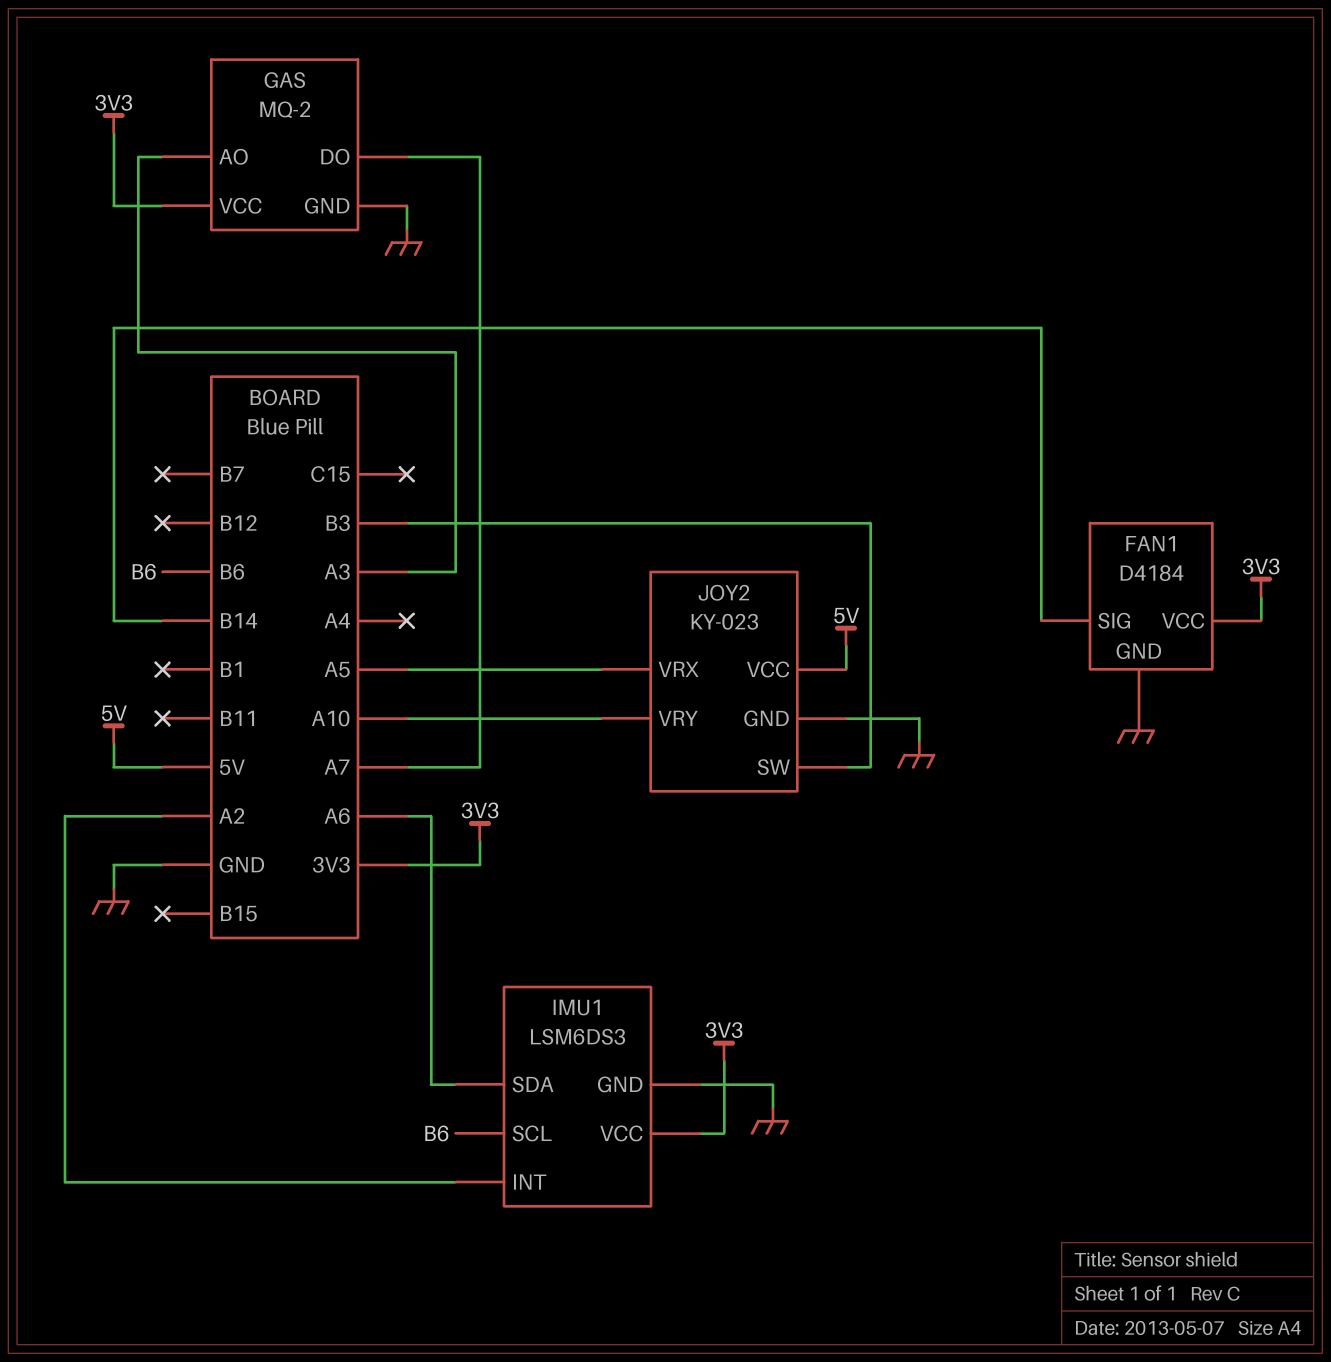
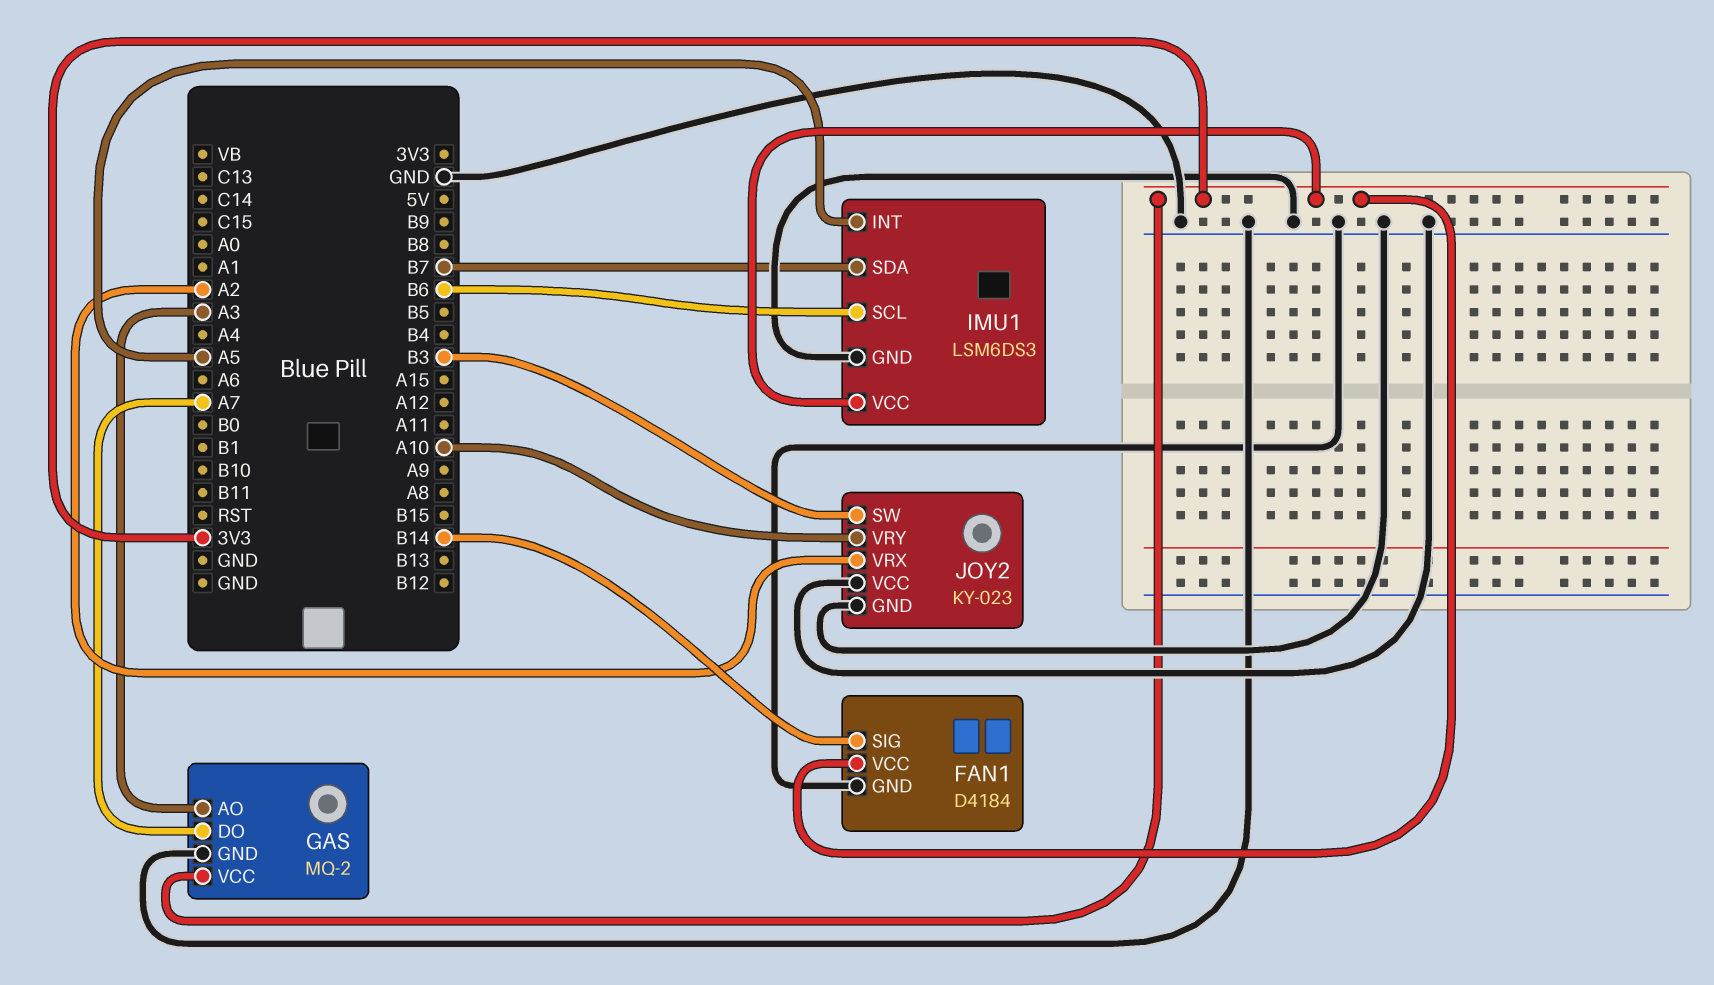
IMU1 pin INT: A2 -> A5
IMU1 pin SDA: A6 -> B7
JOY2 pin VCC: 5V -> GND
JOY2 pin VRX: A5 -> A2

